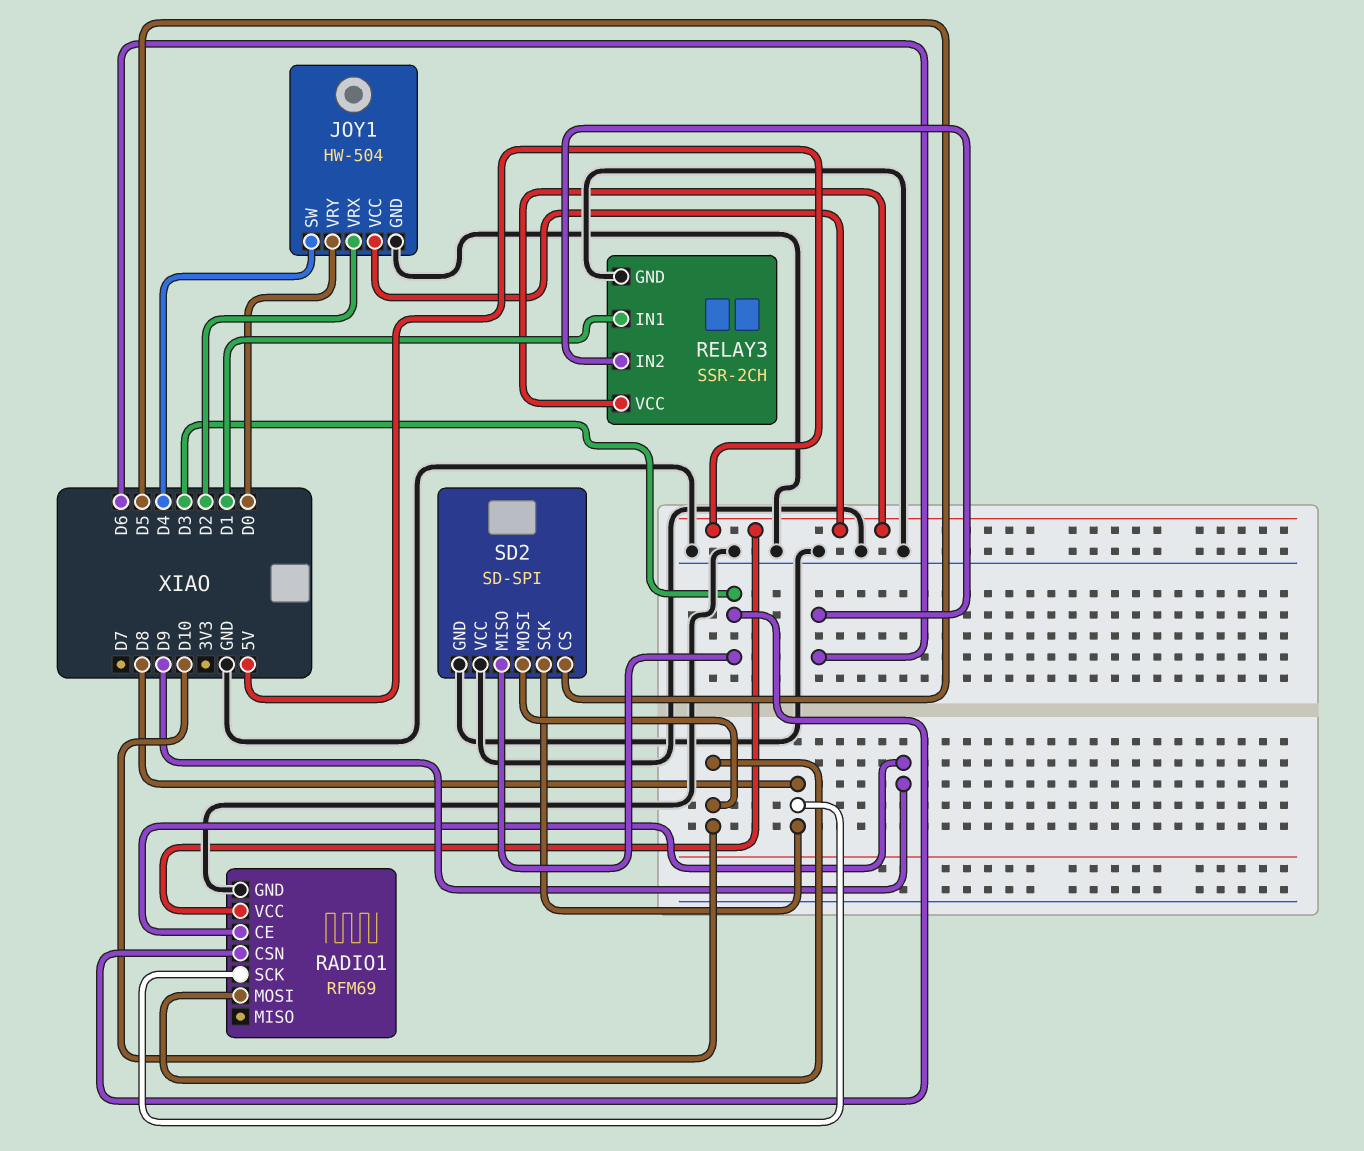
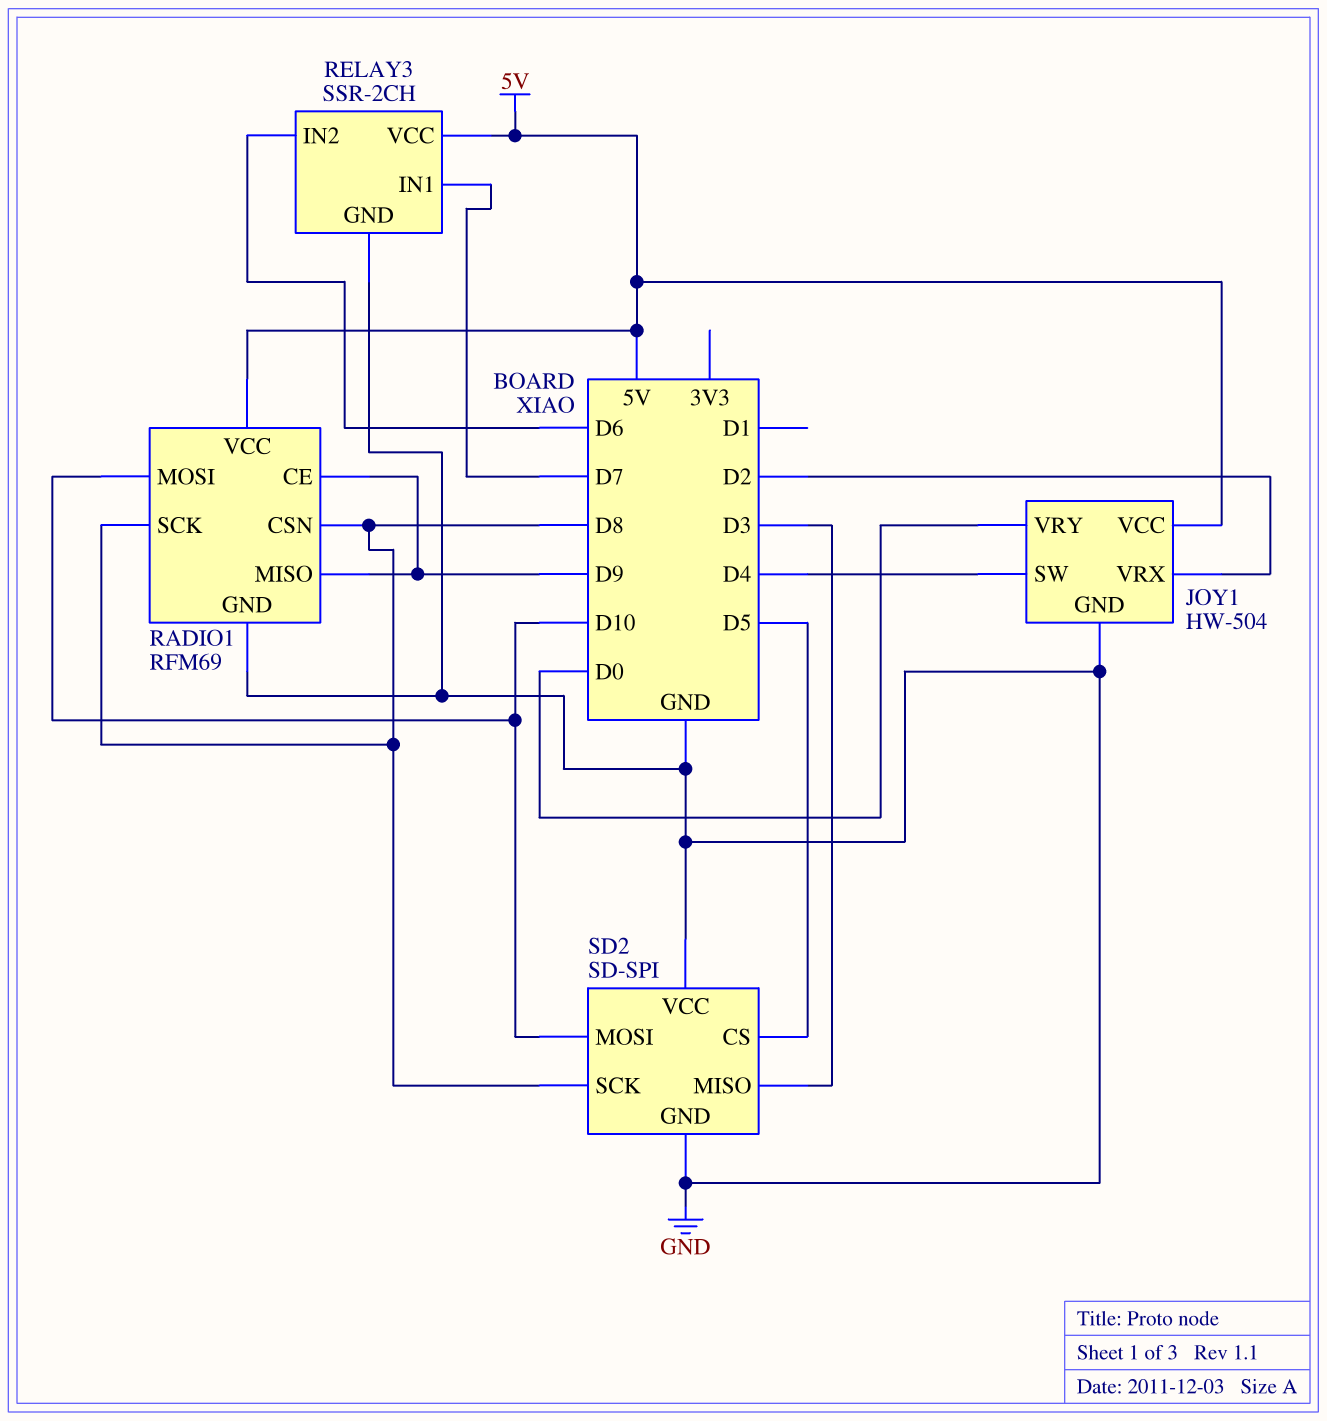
RADIO1 pin CSN: D3 -> D8
RADIO1 pin MISO: none -> D9
RELAY3 pin IN1: D1 -> D7

